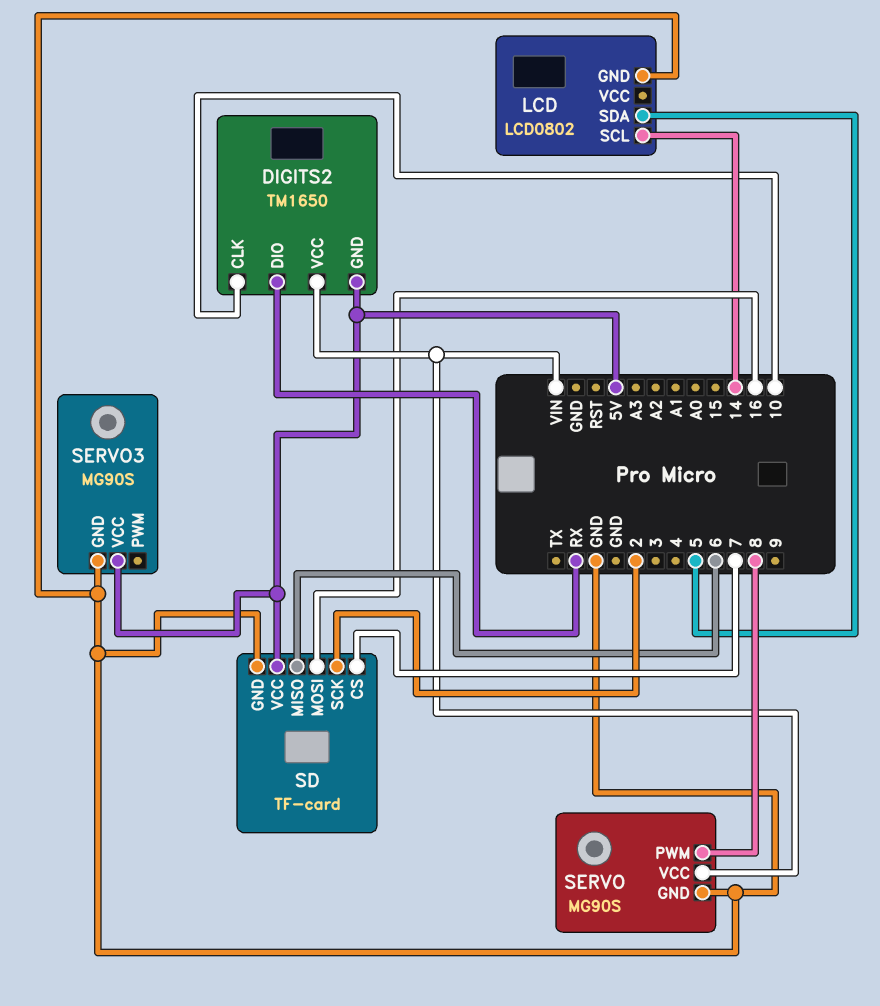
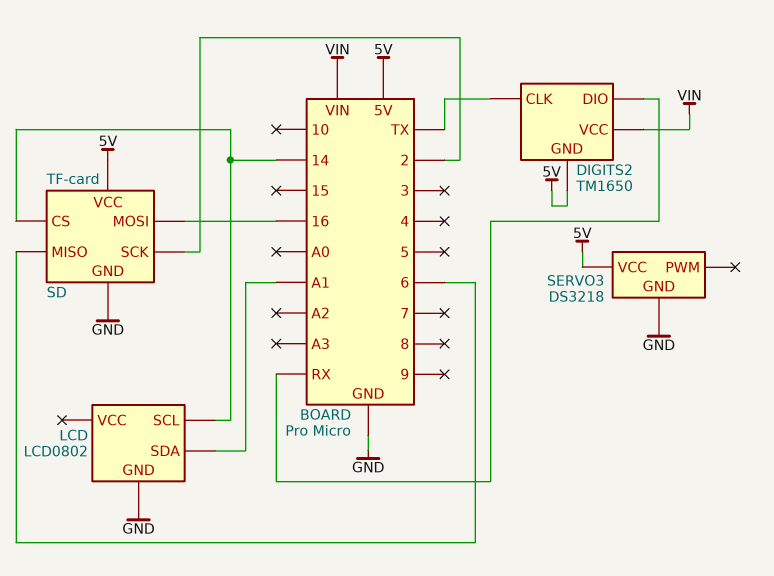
DIGITS2 pin CLK: 10 -> TX
LCD pin SDA: 5 -> A1
SD pin CS: 7 -> 14
SERVO: MG90S -> none
SERVO pin GND: GND -> none
SERVO pin PWM: 8 -> none
SERVO pin VCC: VIN -> none
SERVO3: MG90S -> DS3218

